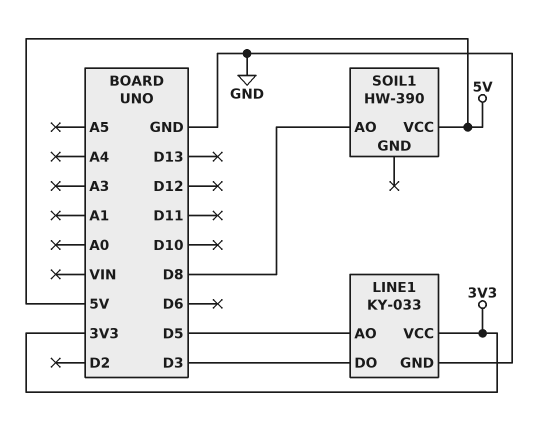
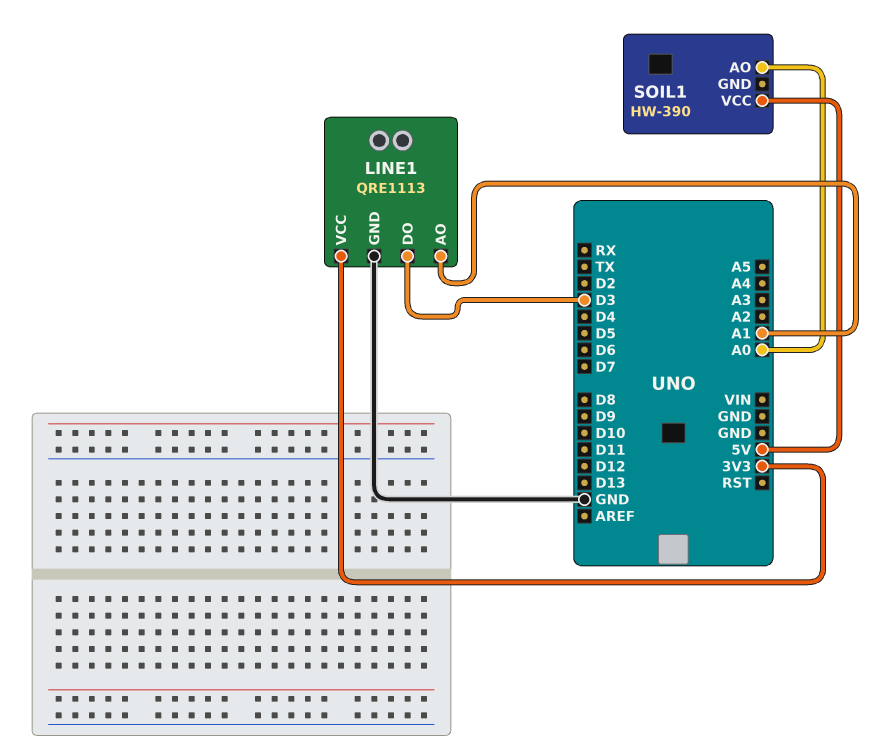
LINE1: KY-033 -> QRE1113
LINE1 pin AO: D5 -> A1
SOIL1 pin AO: D8 -> A0

